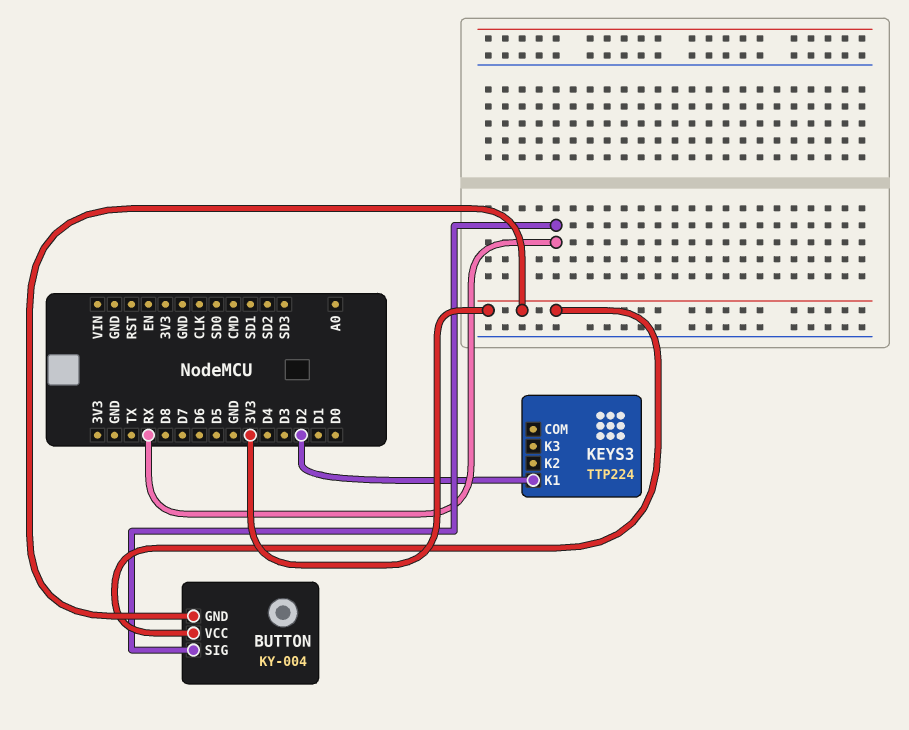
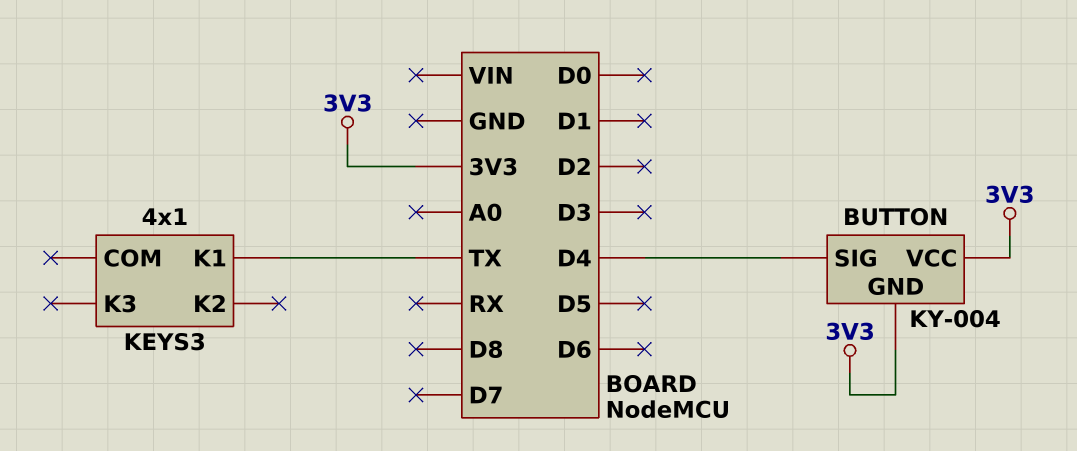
BUTTON pin SIG: RX -> D4
KEYS3: TTP224 -> 4x1
KEYS3 pin K1: D2 -> TX

